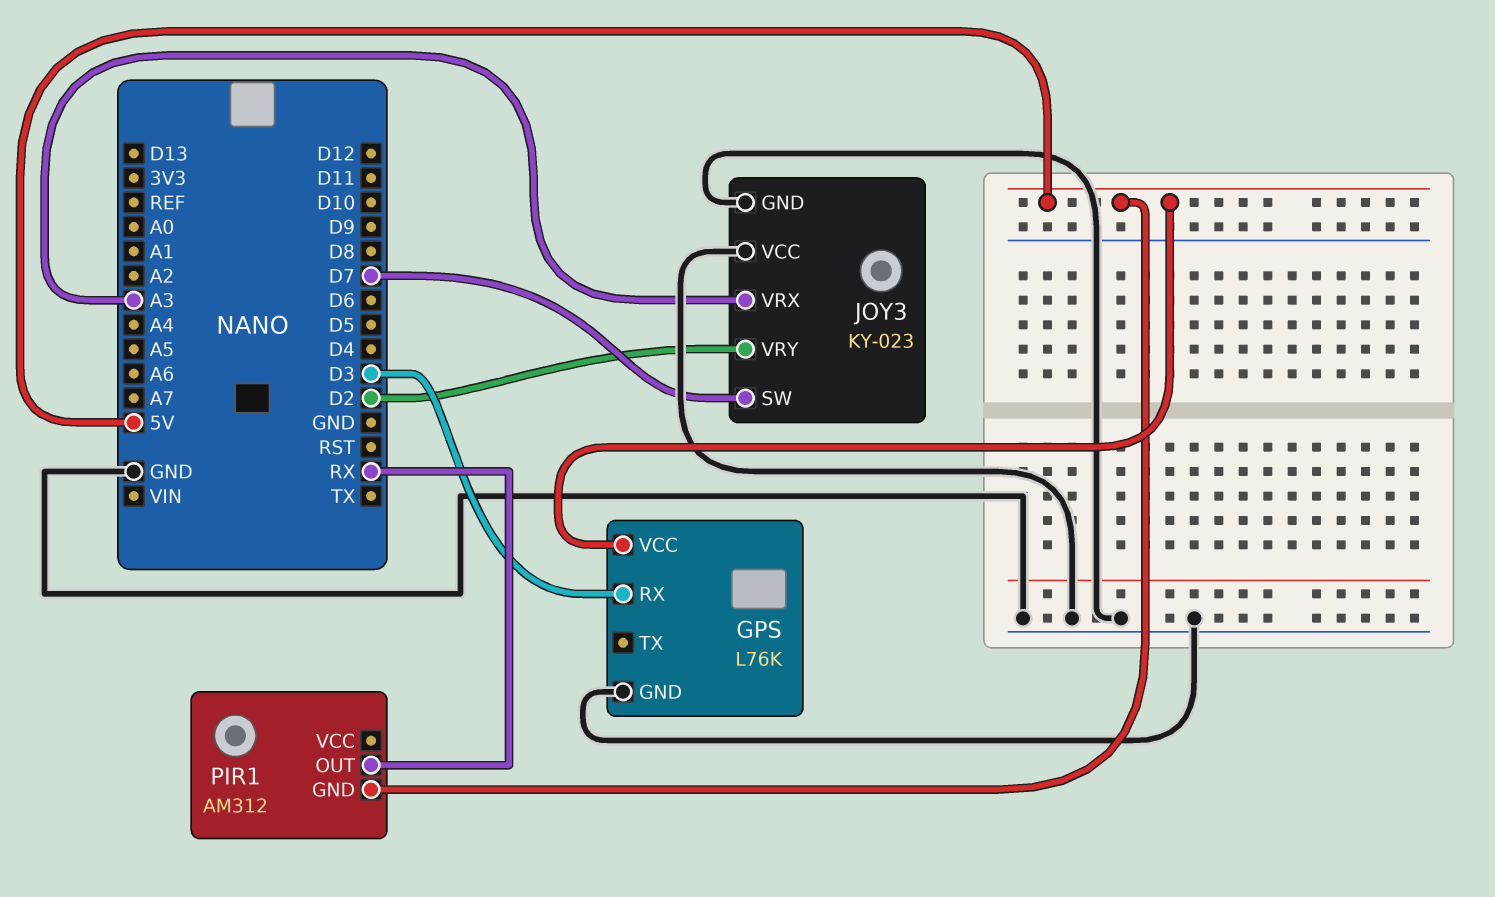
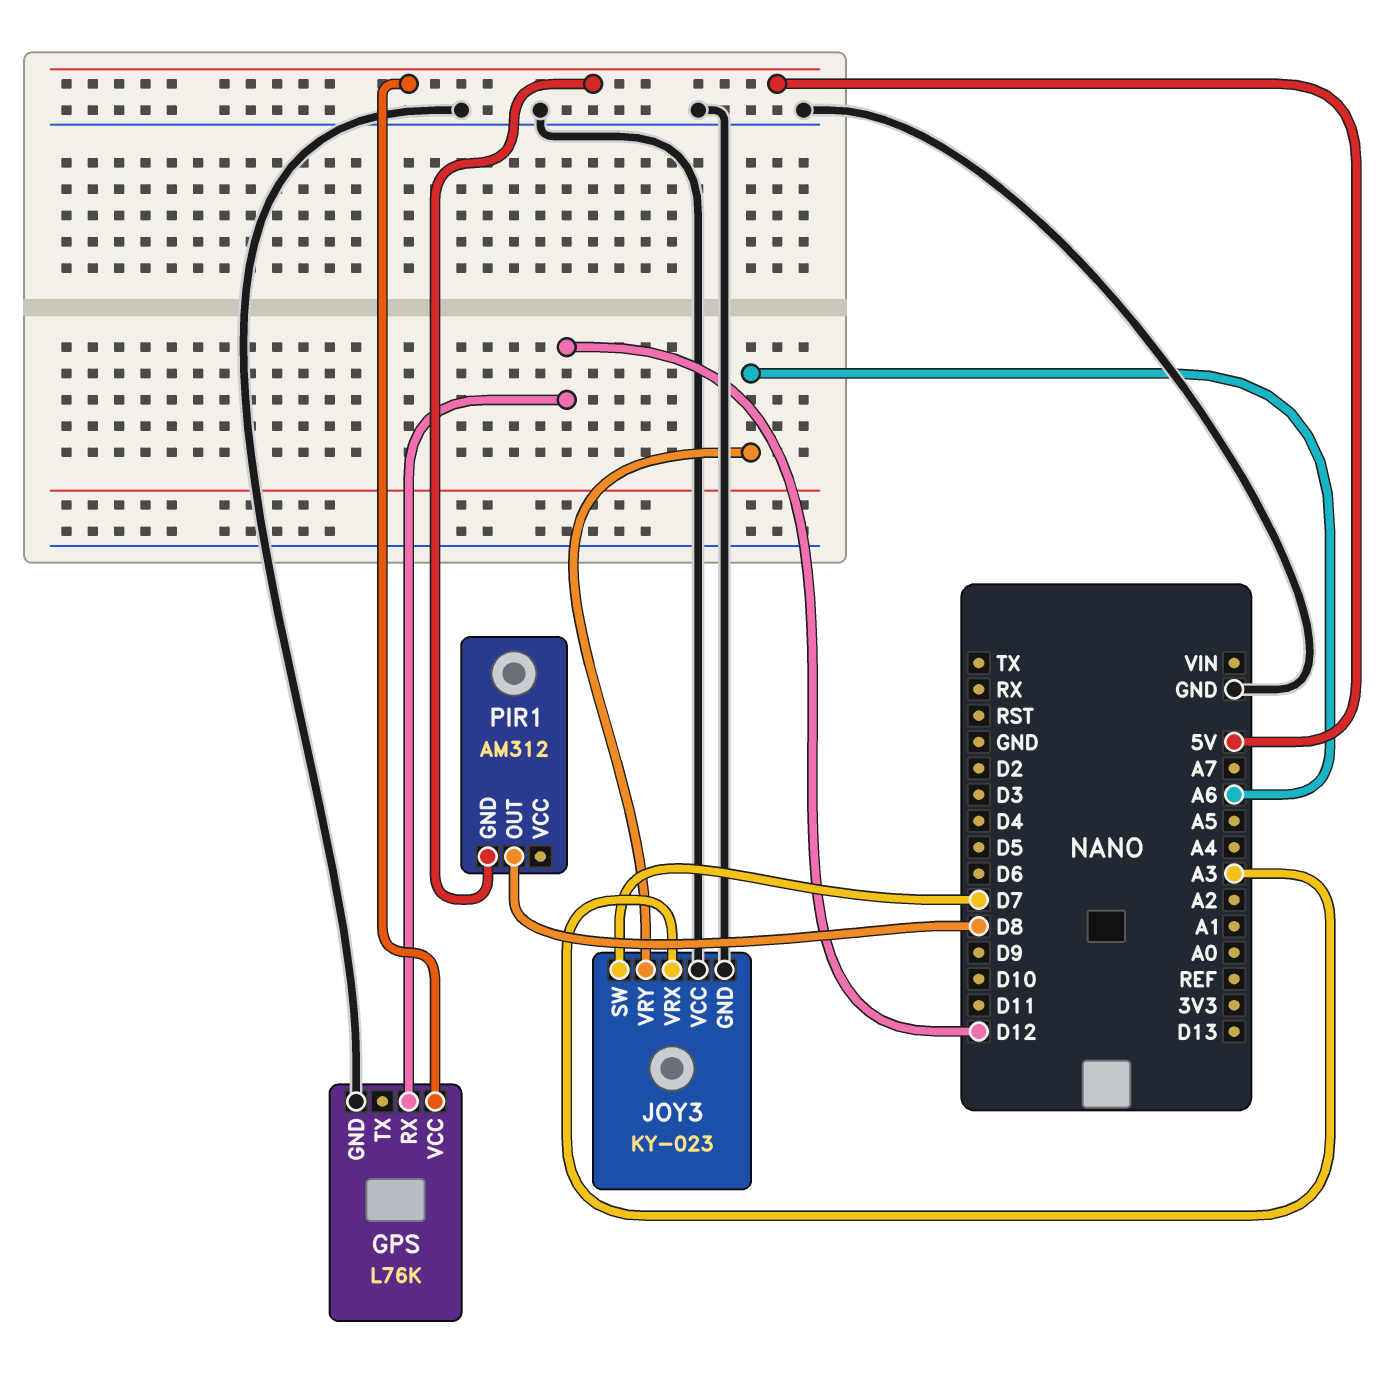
GPS pin RX: D3 -> D12
JOY3 pin VRY: D2 -> A6
PIR1 pin OUT: RX -> D8

